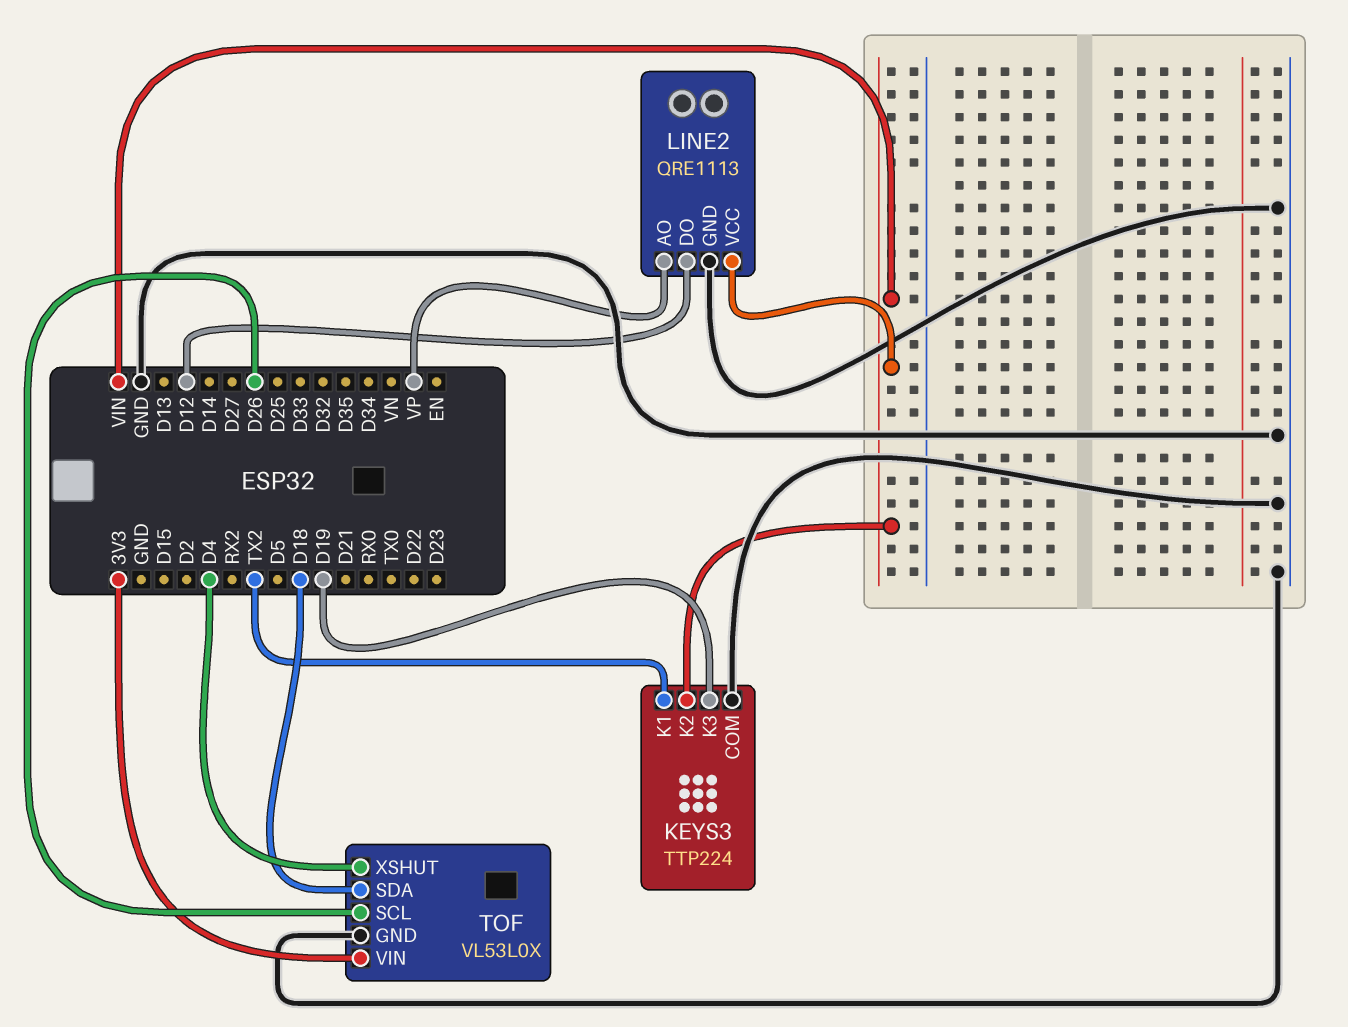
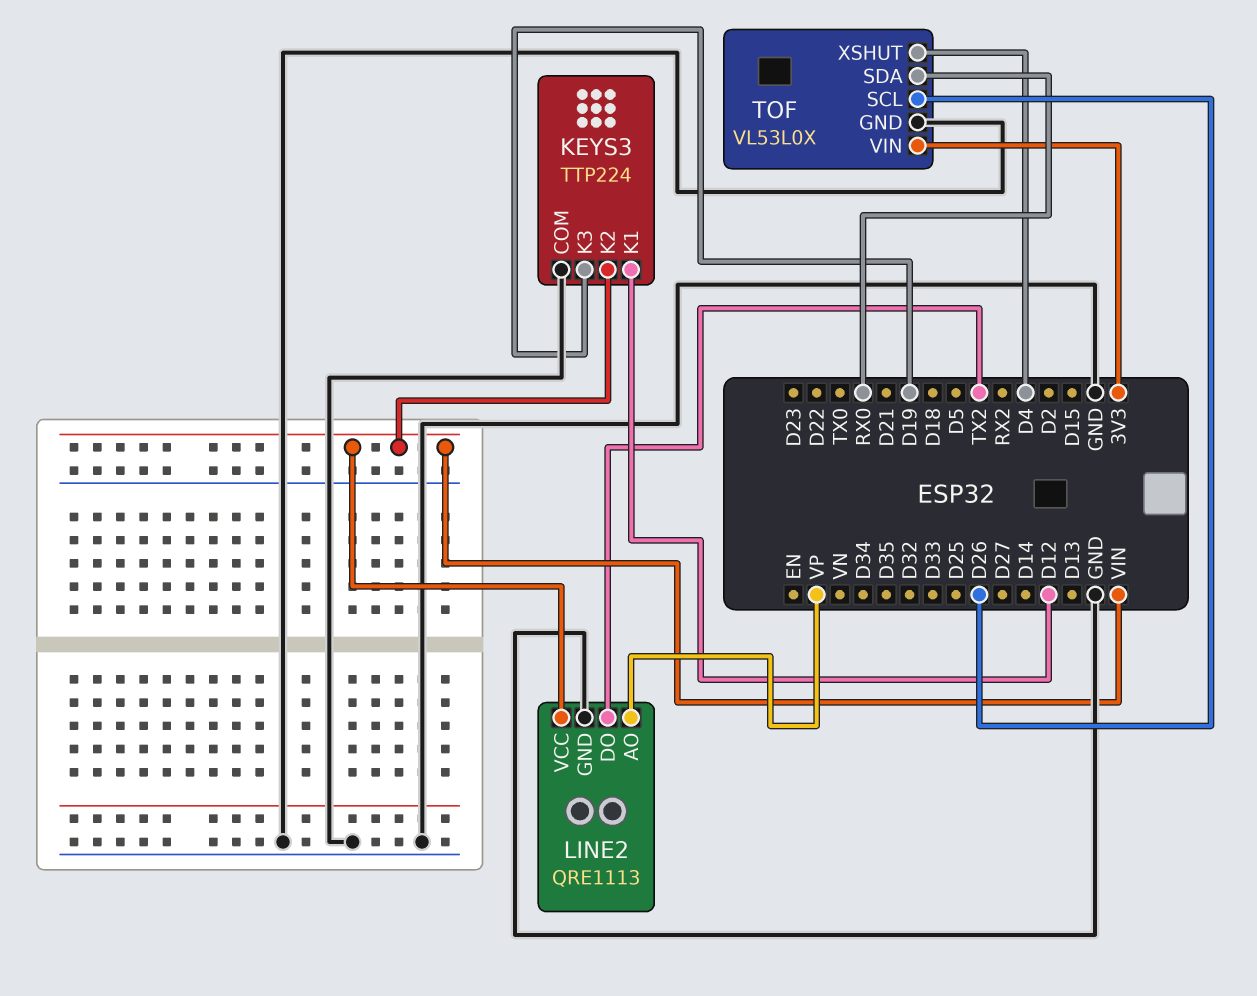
KEYS3 pin K1: TX2 -> D12
LINE2 pin DO: D12 -> TX2
TOF pin SDA: D18 -> RX0

